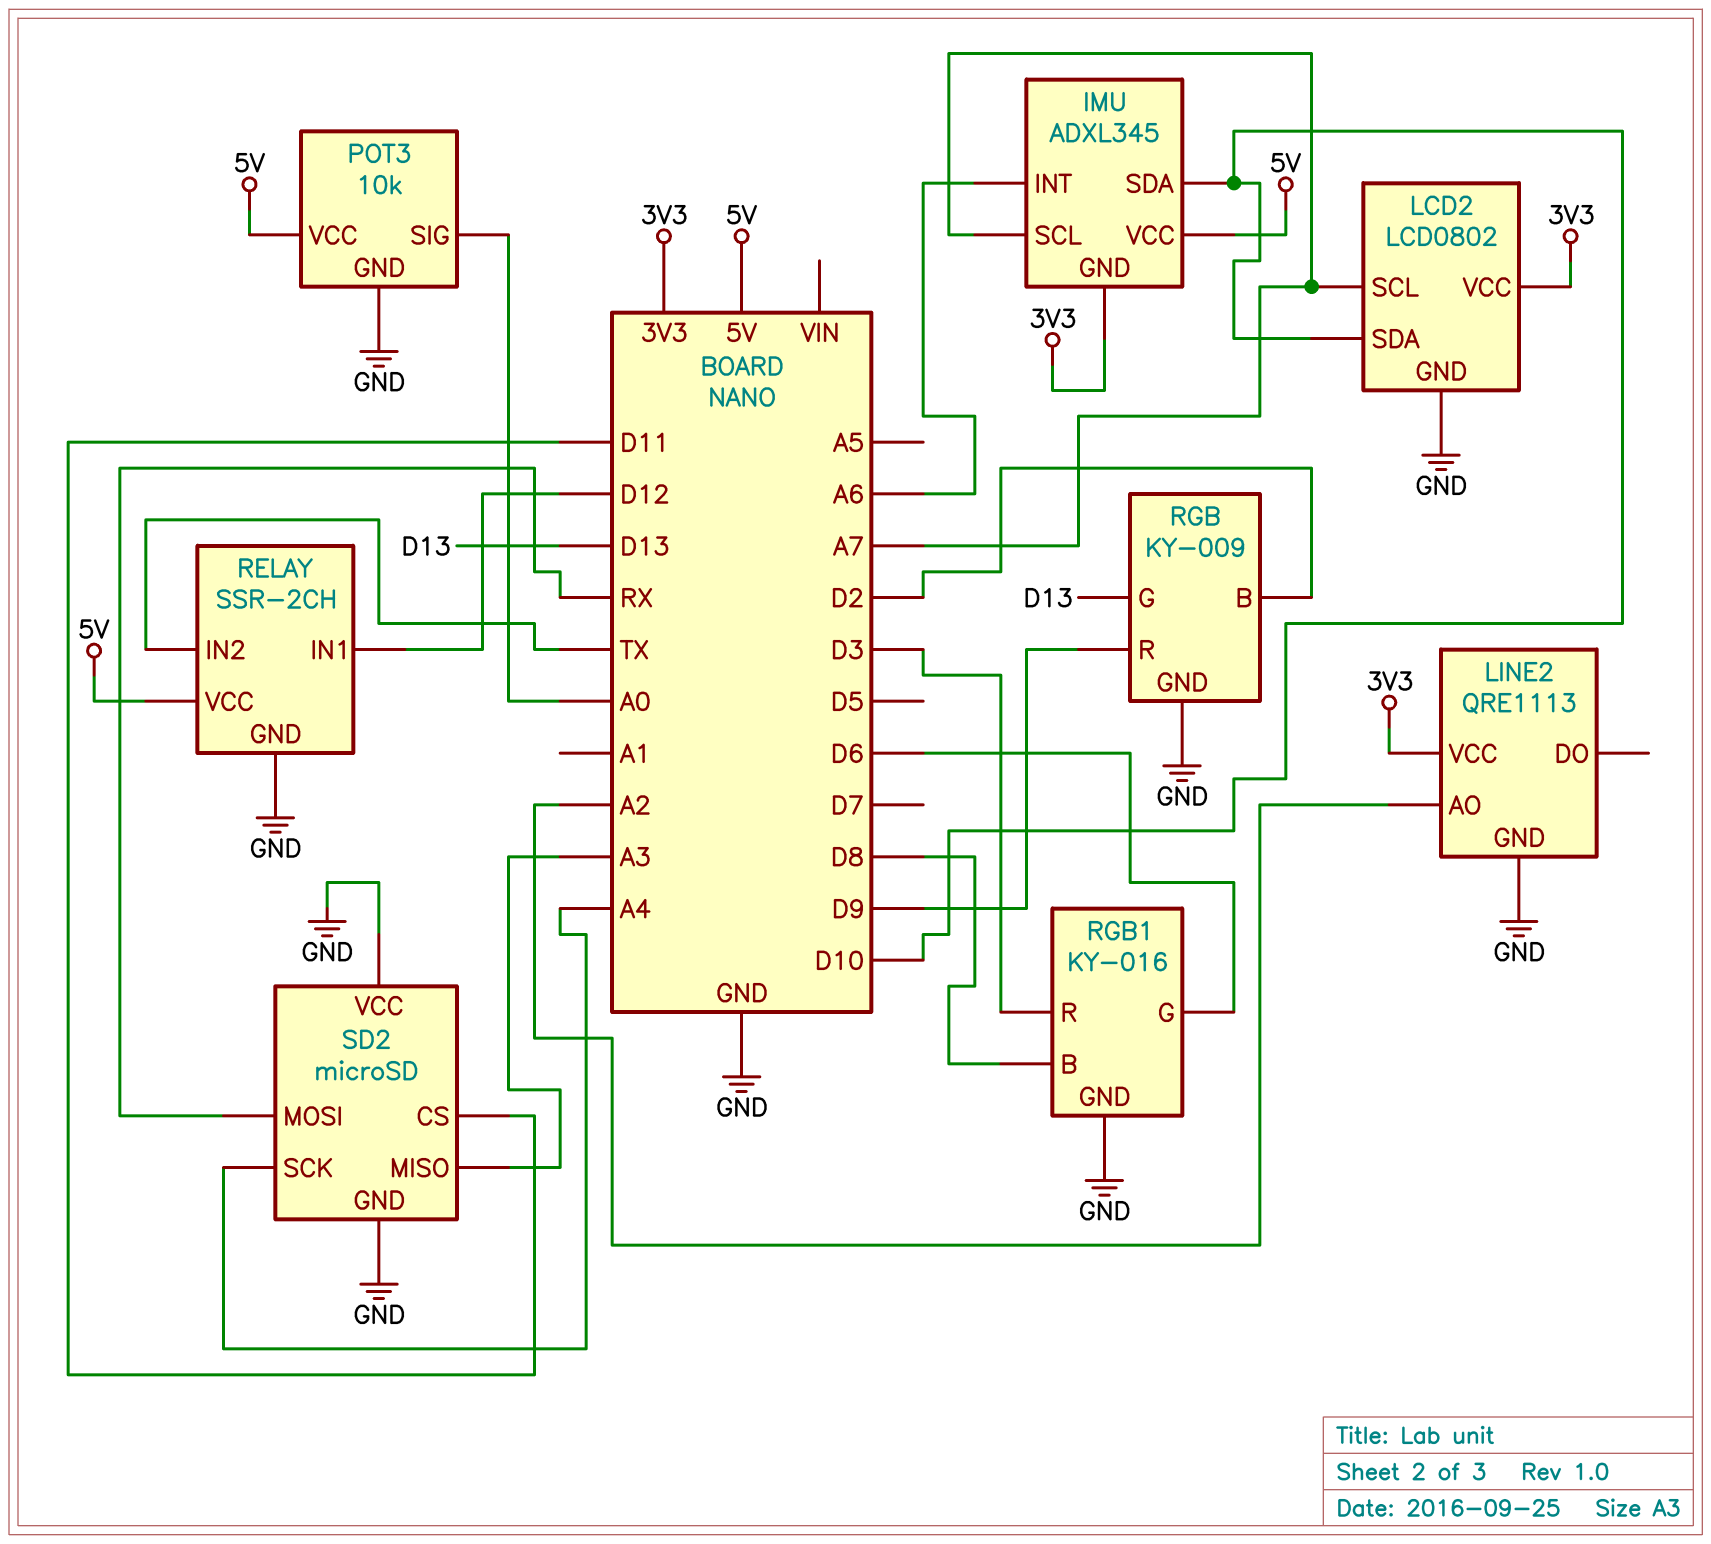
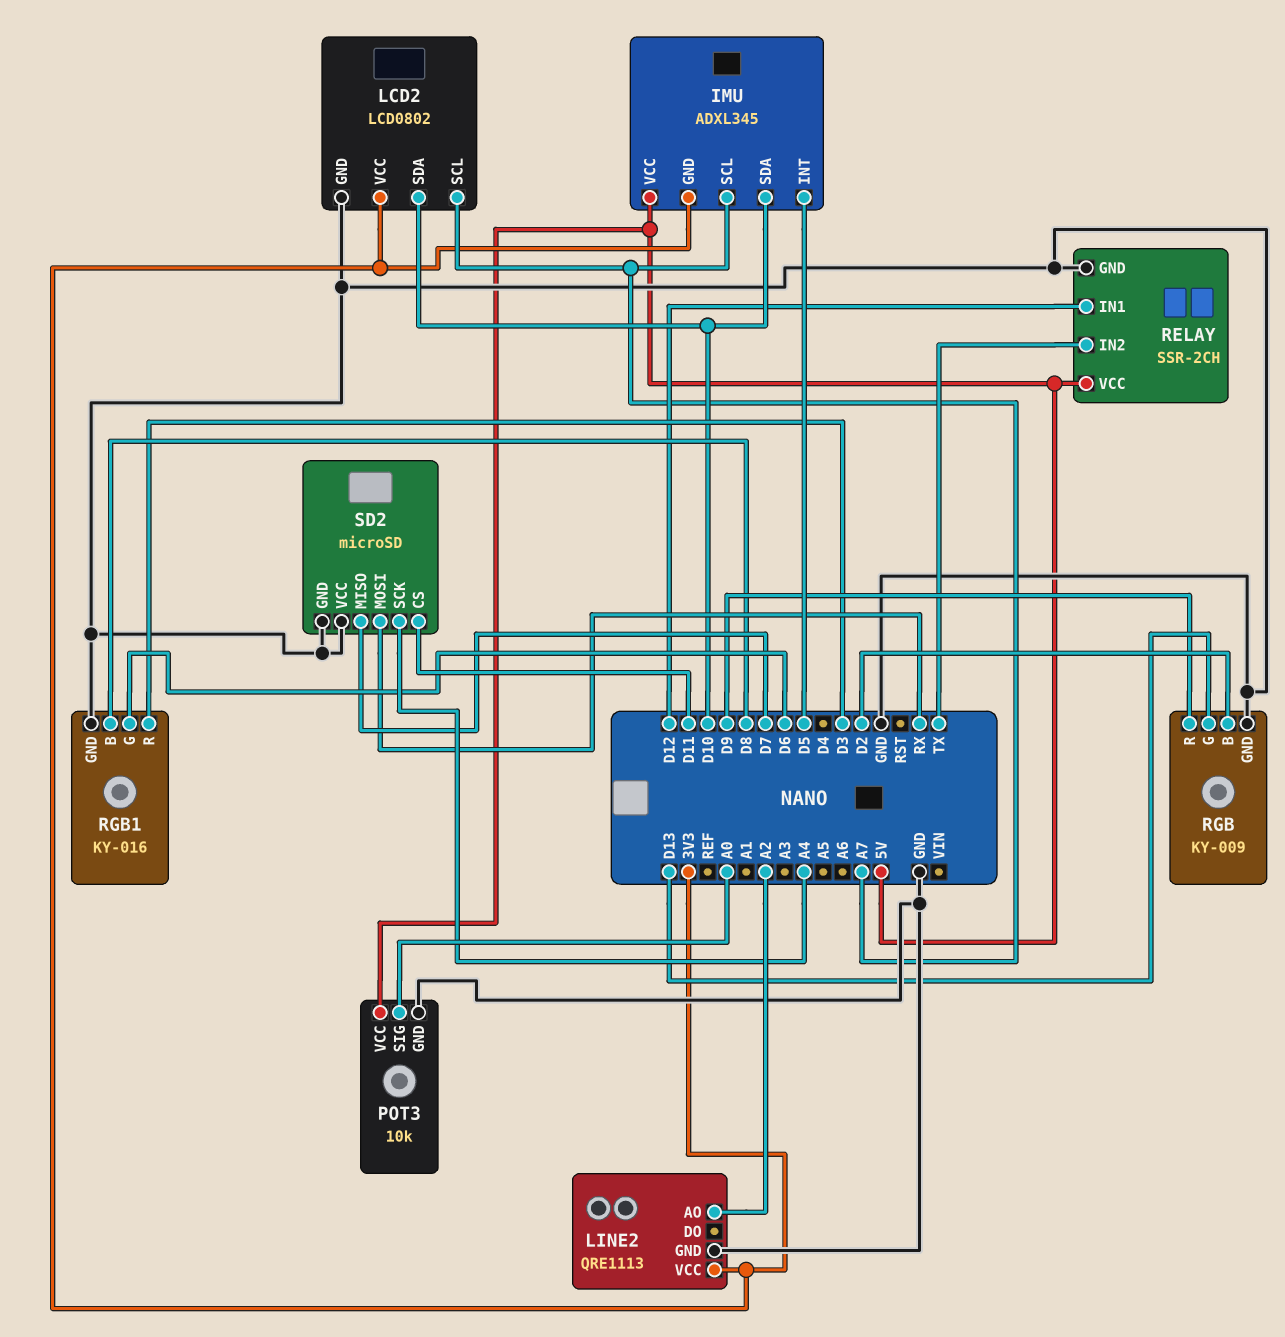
IMU pin INT: A6 -> D5
SD2 pin MISO: A3 -> D7

